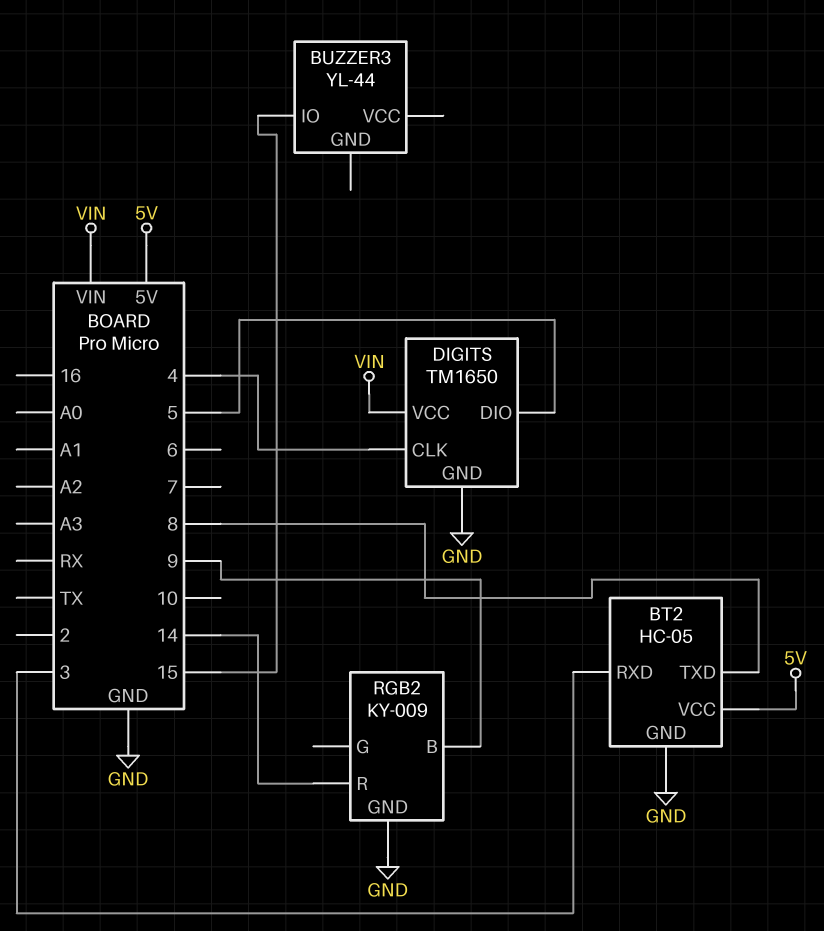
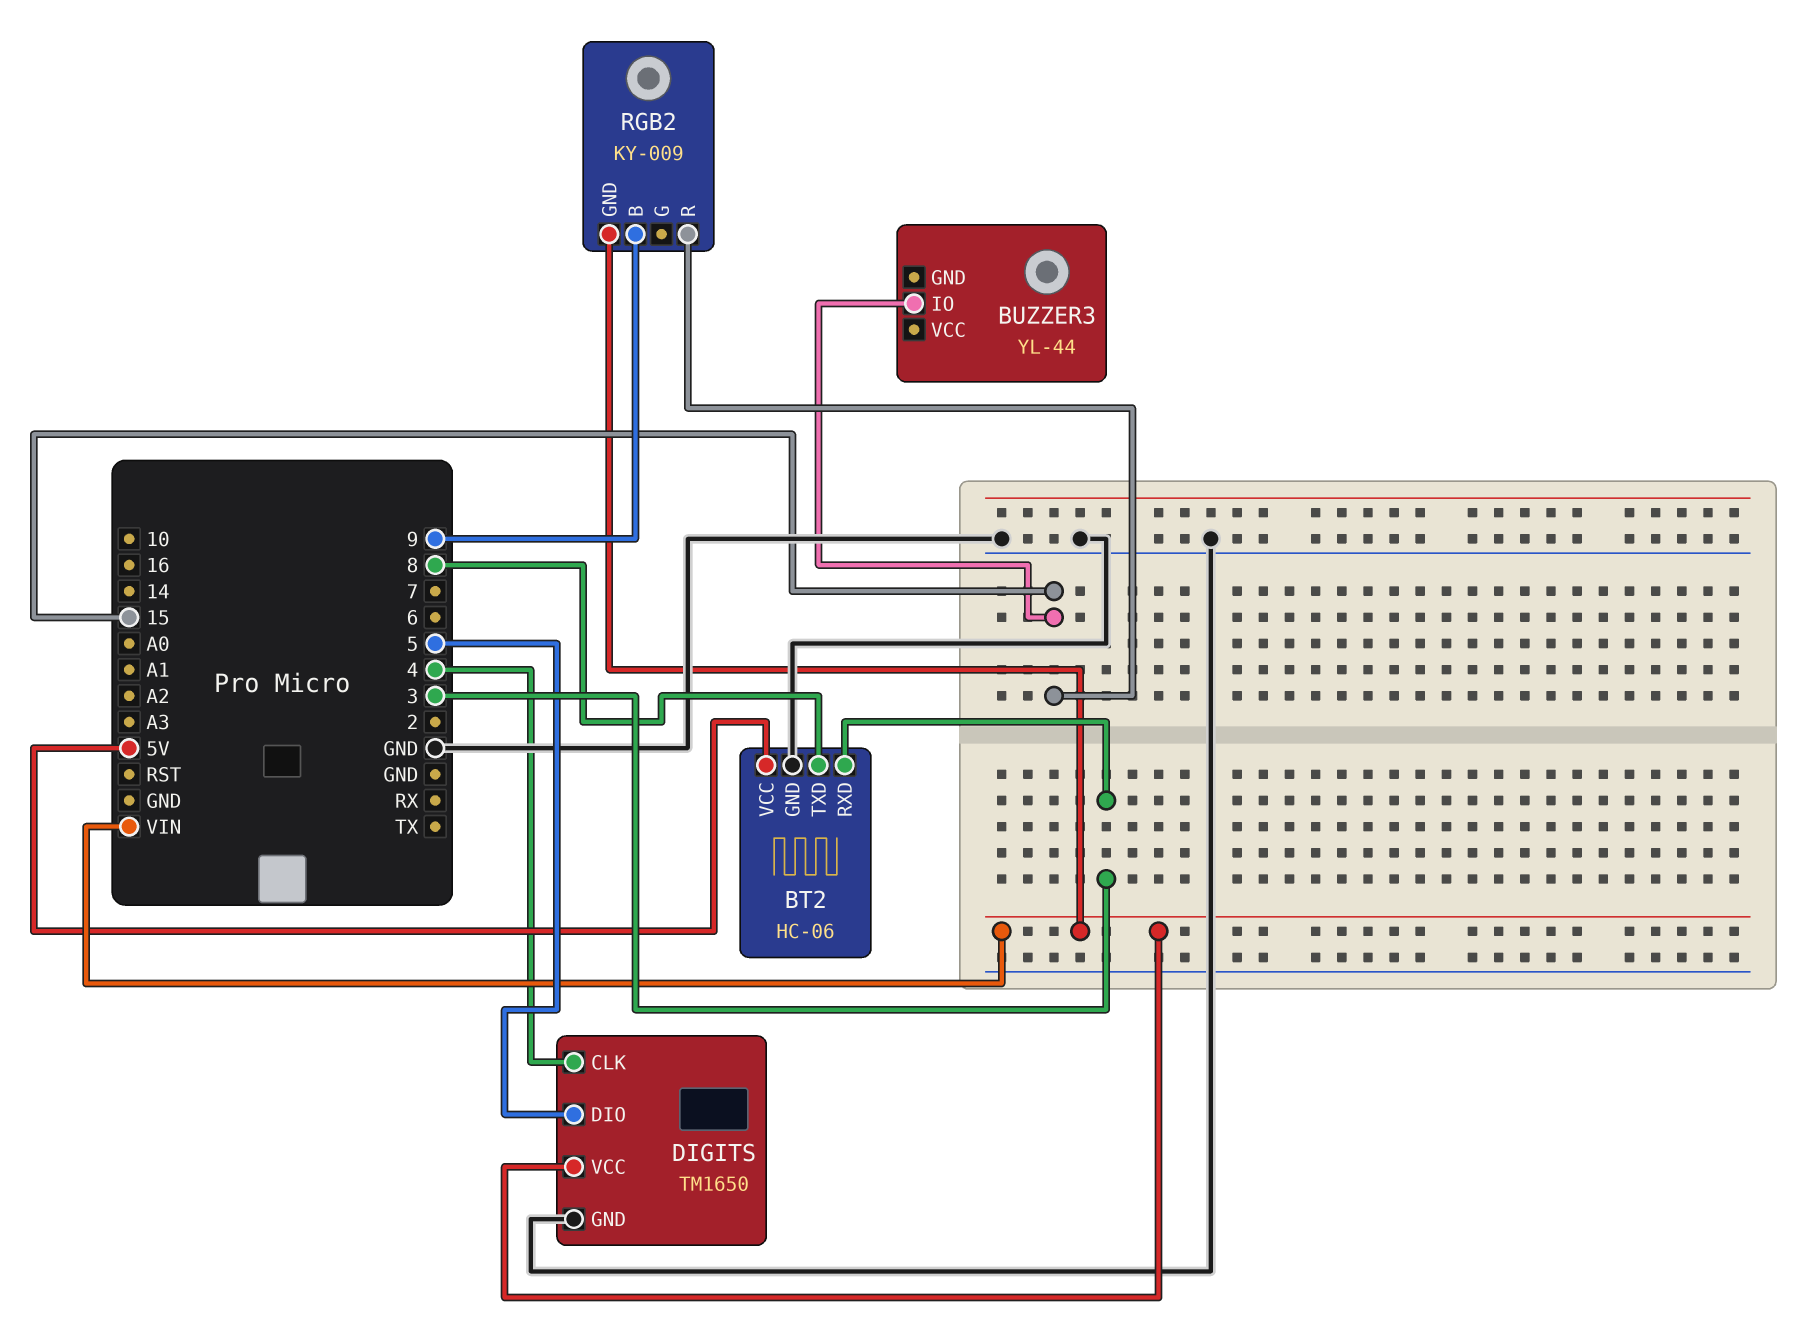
BT2: HC-05 -> HC-06
RGB2 pin GND: GND -> VIN
RGB2 pin R: 14 -> 15

